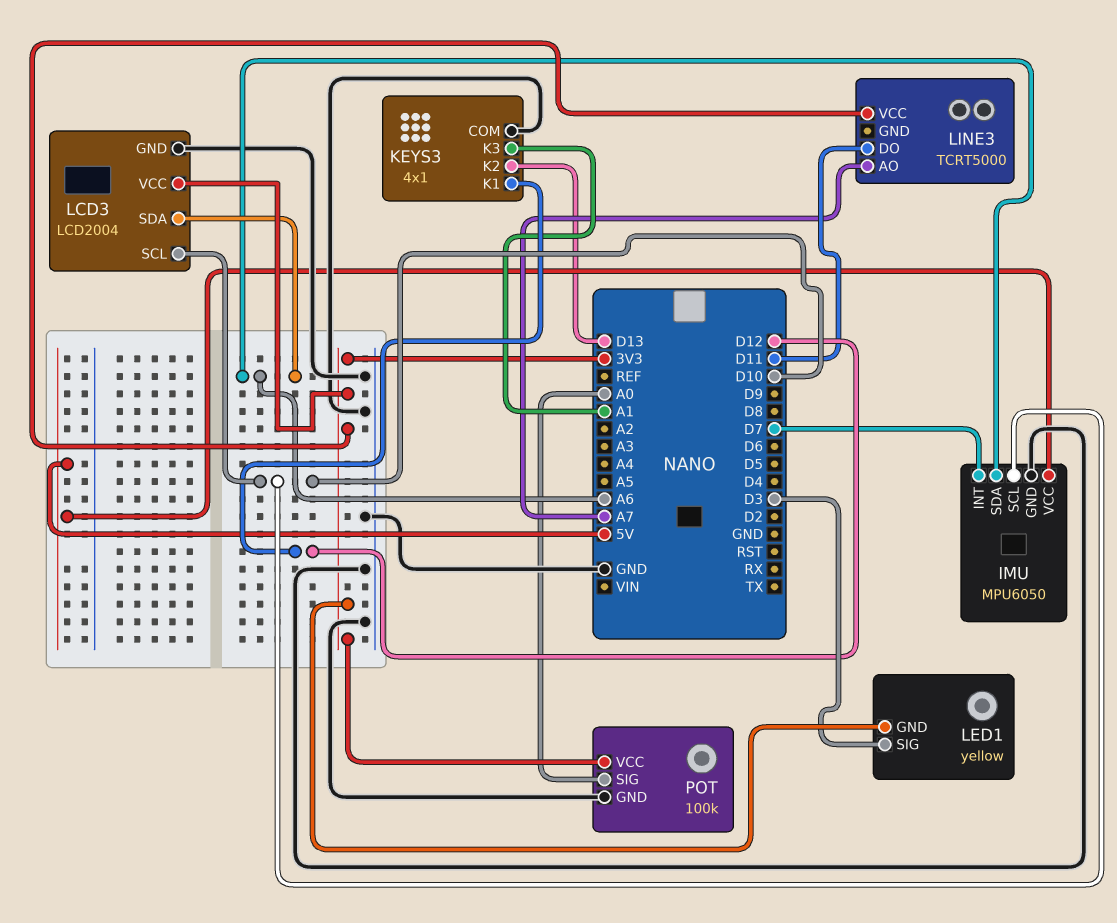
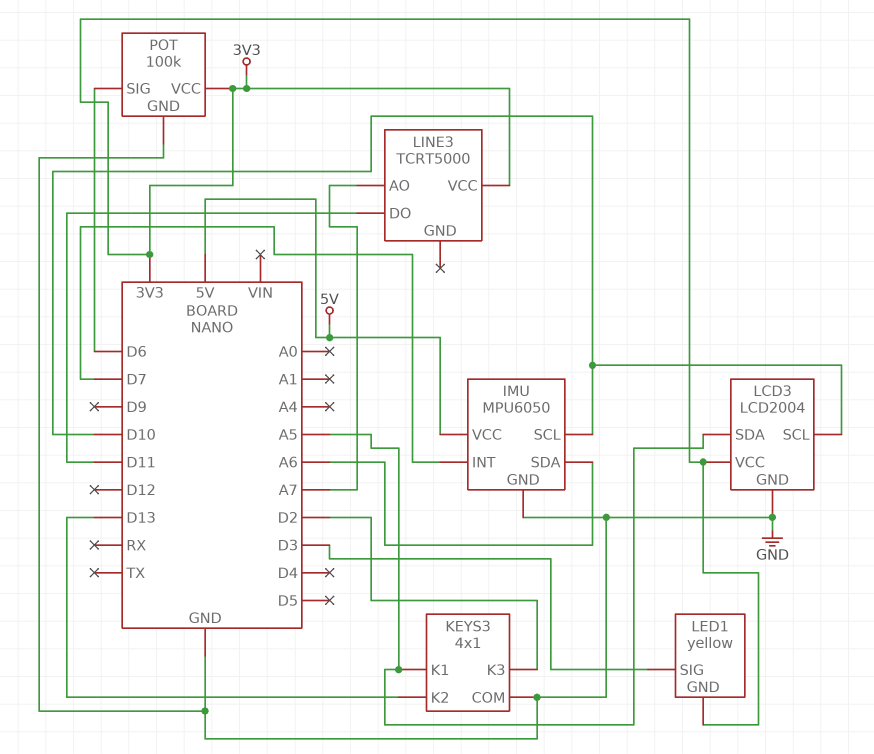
KEYS3 pin K1: D12 -> A5
KEYS3 pin K3: A1 -> D2
LCD3 pin SDA: A6 -> A5
POT pin SIG: A0 -> D6

